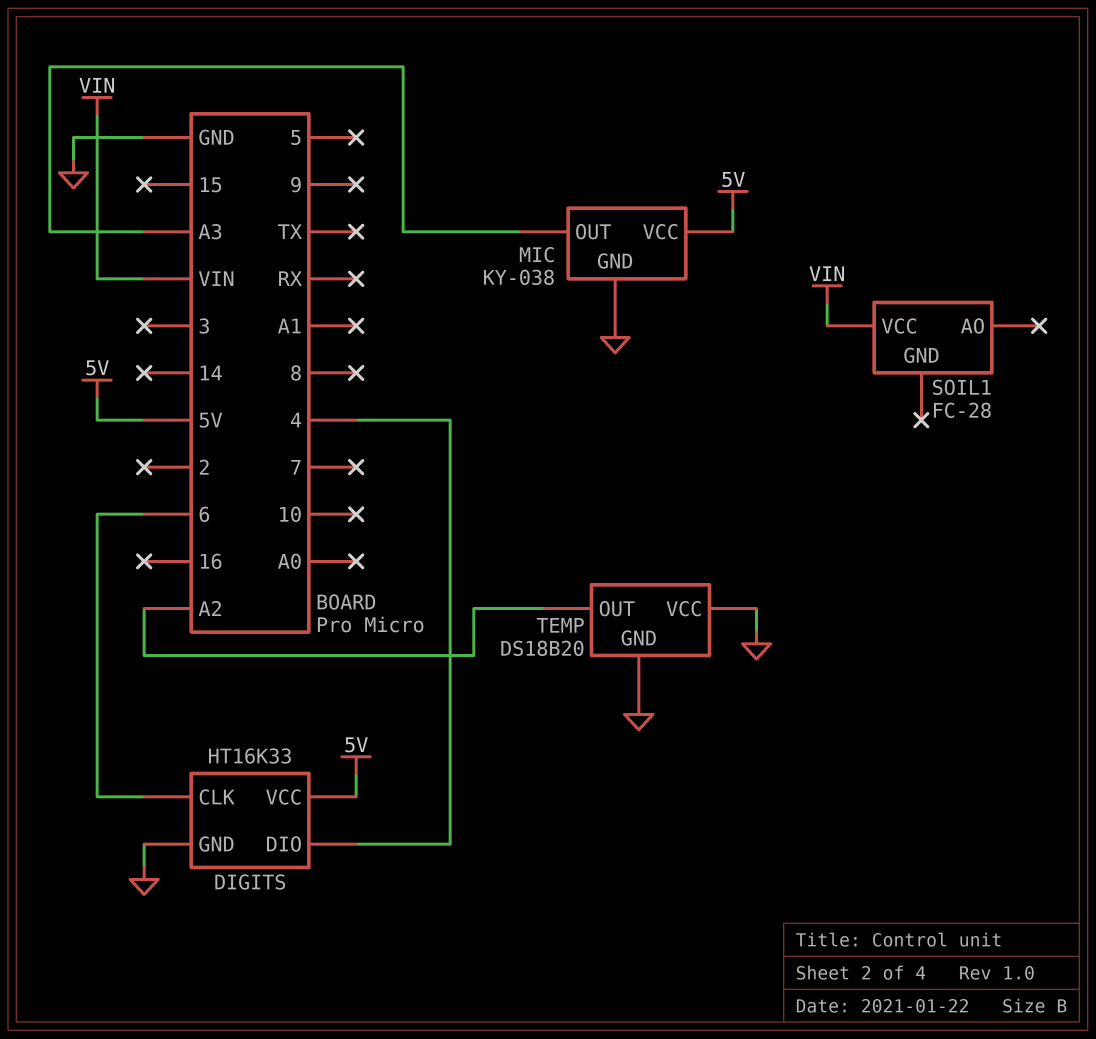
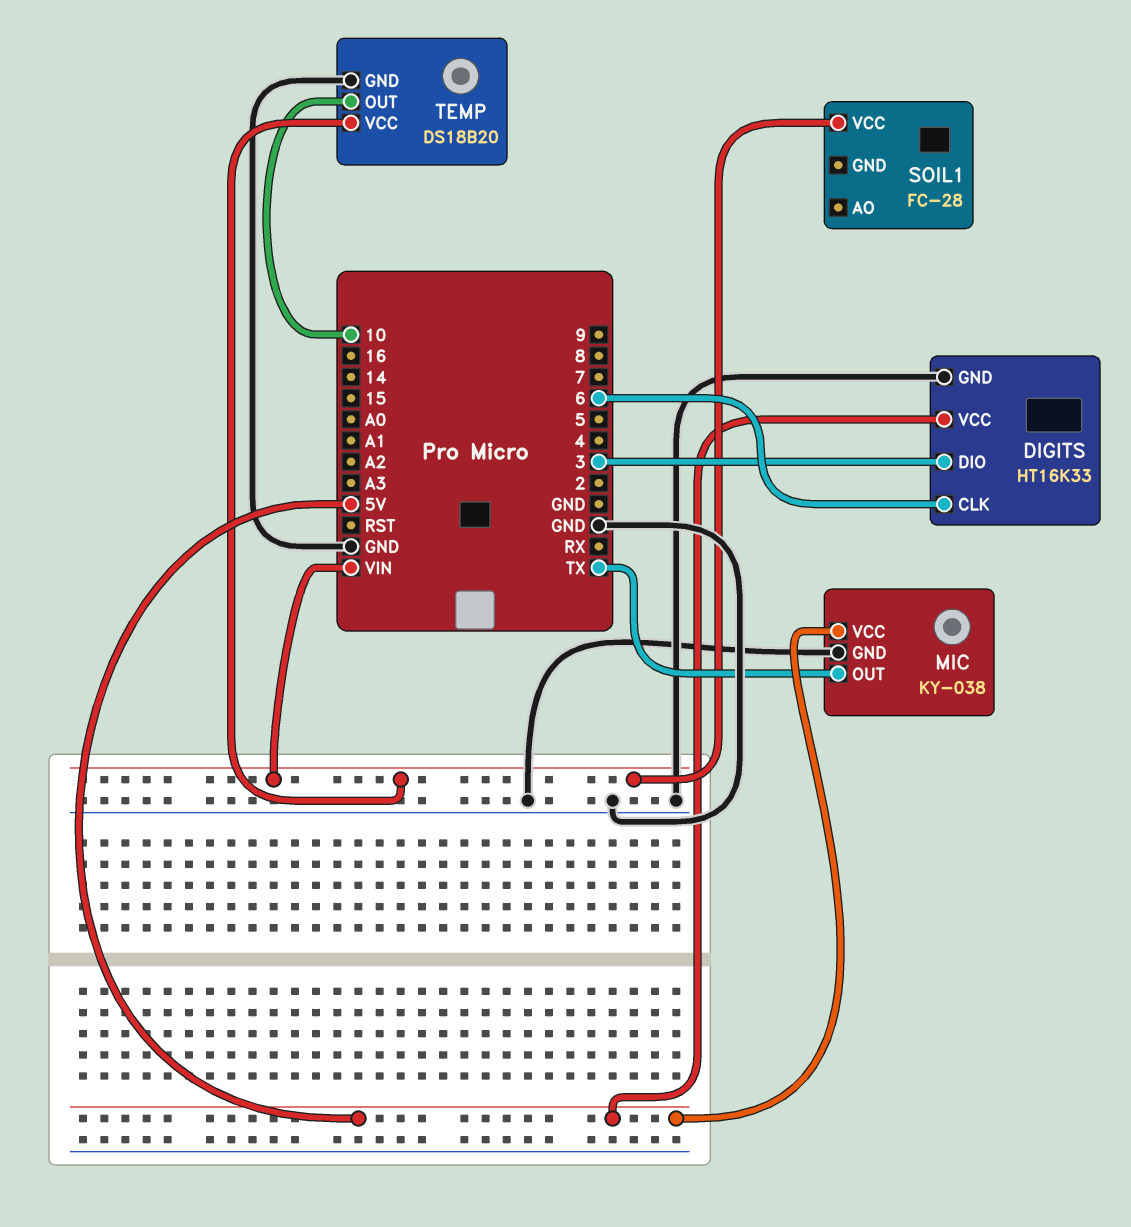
DIGITS pin DIO: 4 -> 3
MIC pin OUT: A3 -> TX
TEMP pin OUT: A2 -> 10
TEMP pin VCC: GND -> VIN

